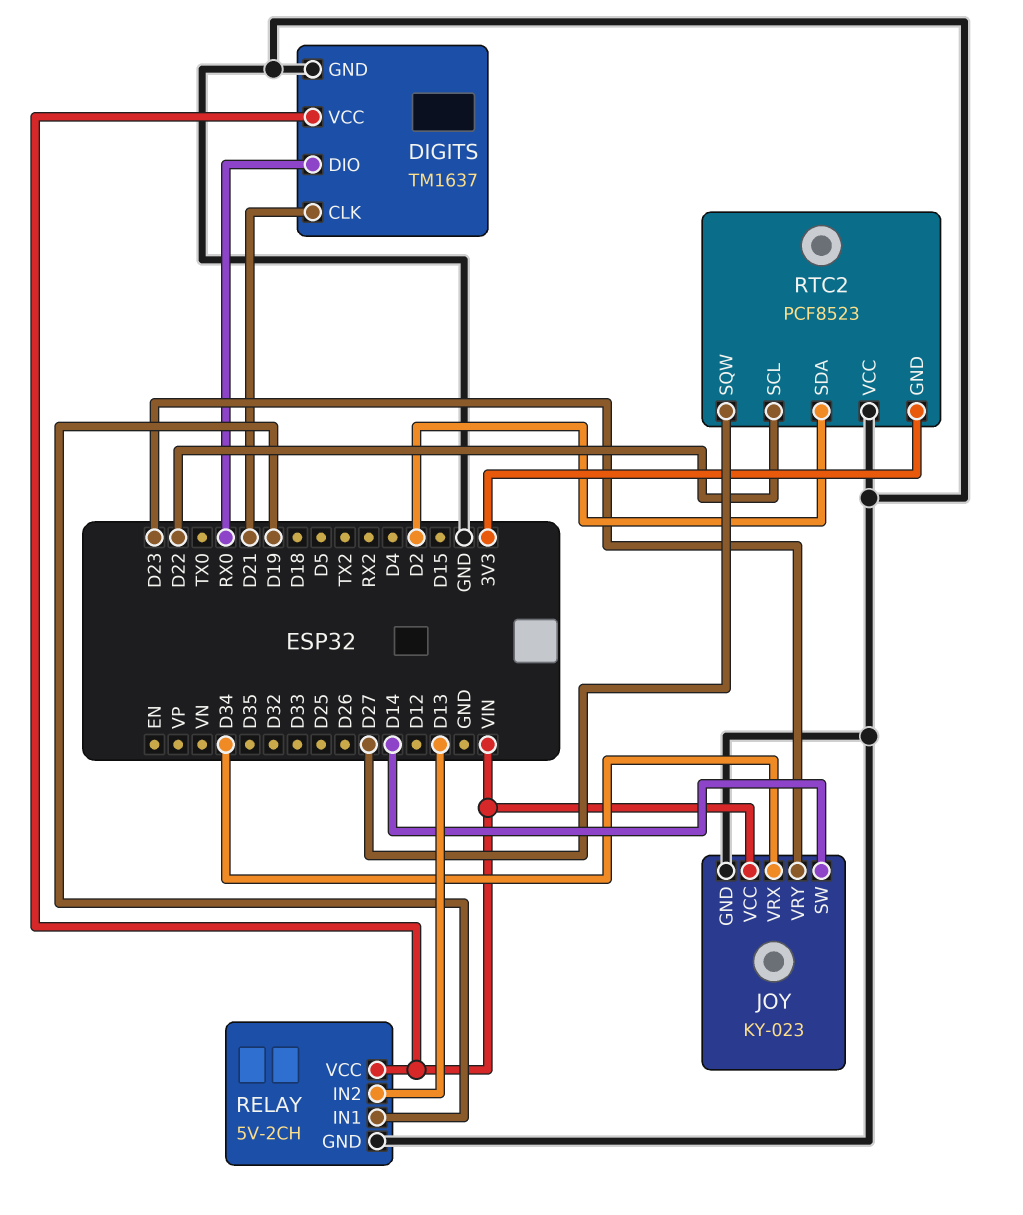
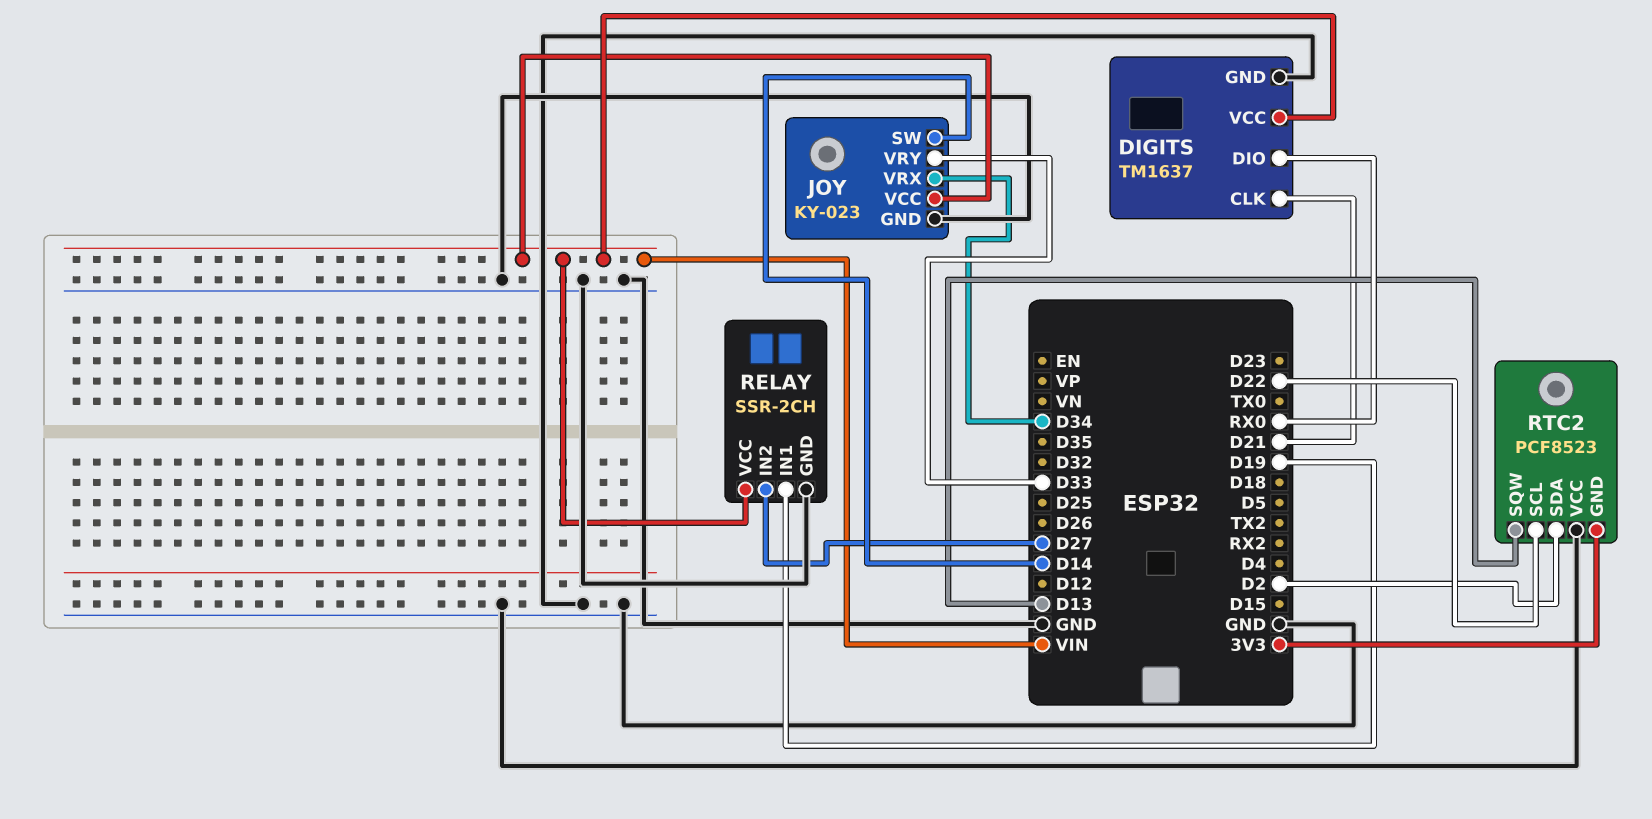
JOY pin VRY: D23 -> D33
RELAY: 5V-2CH -> SSR-2CH
RELAY pin IN2: D13 -> D27
RTC2 pin SQW: D27 -> D13

